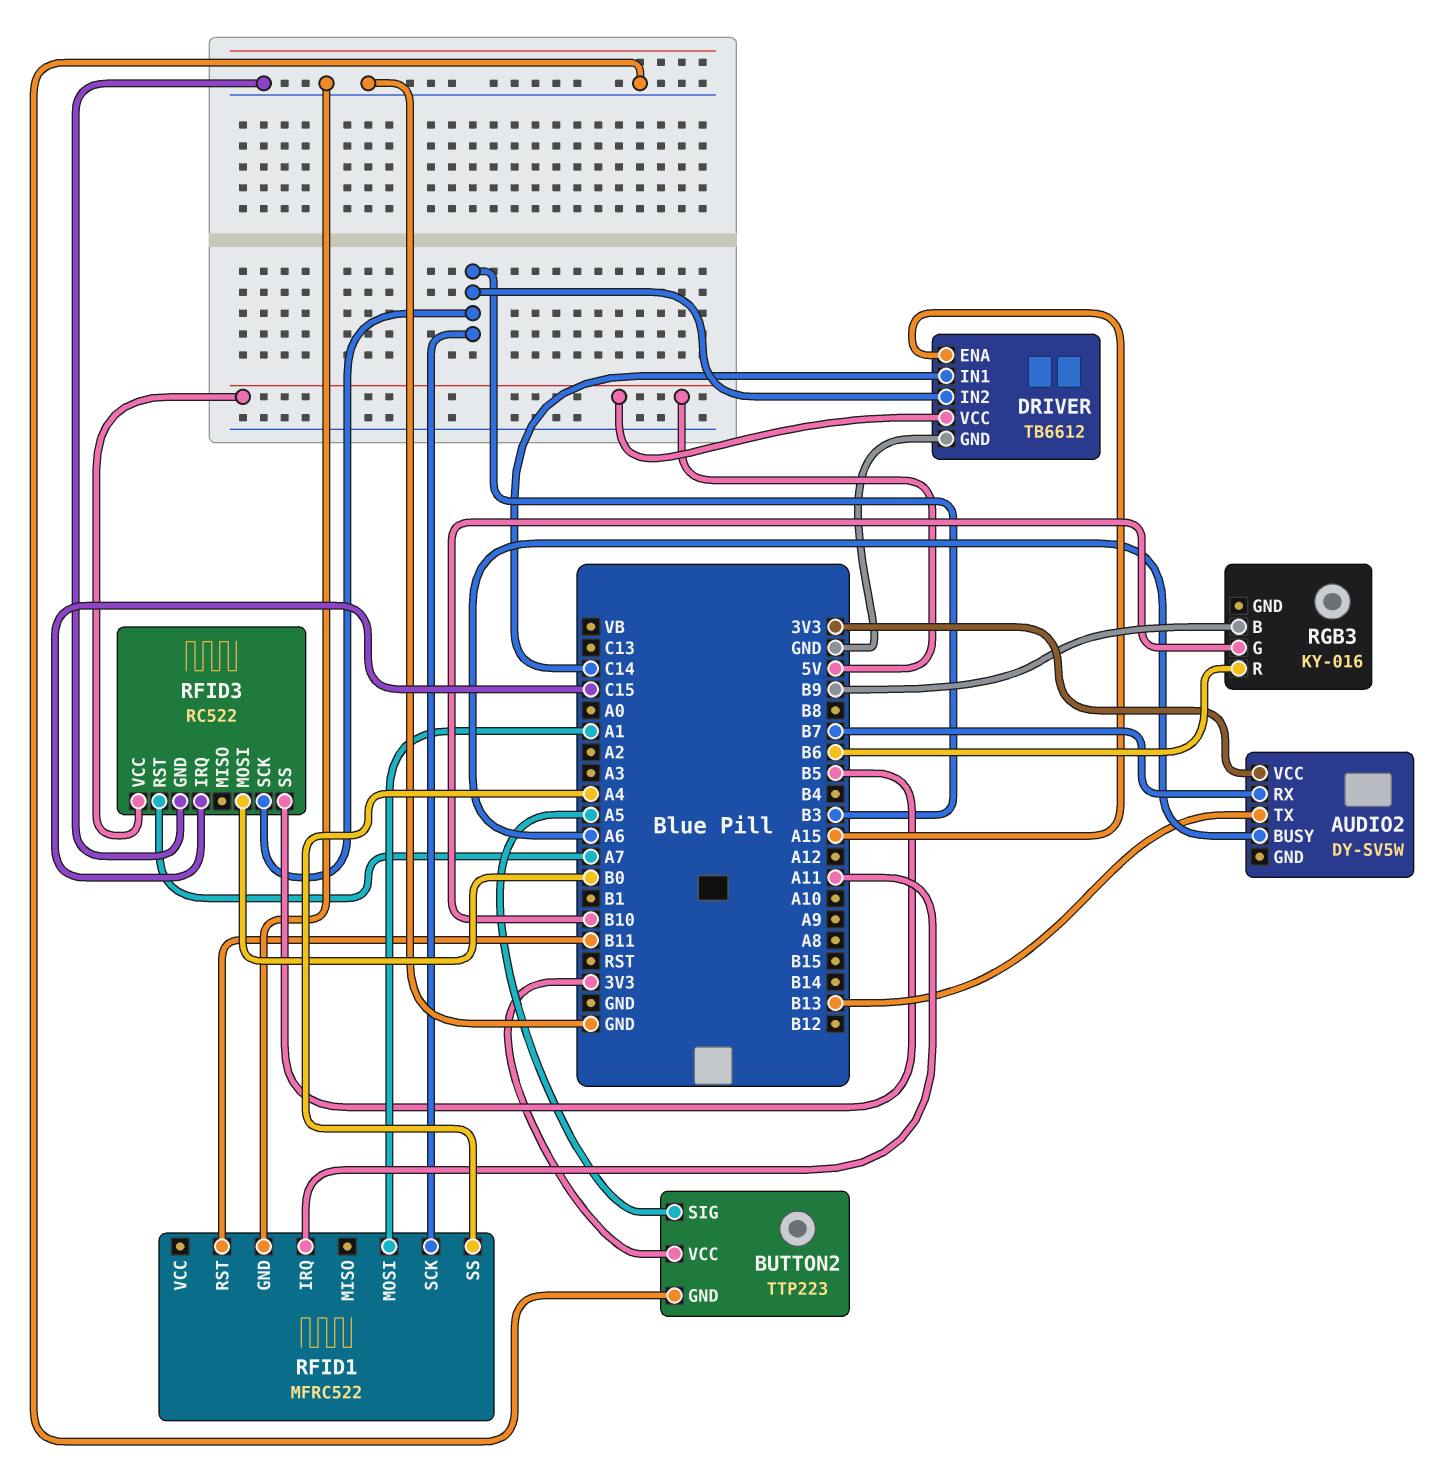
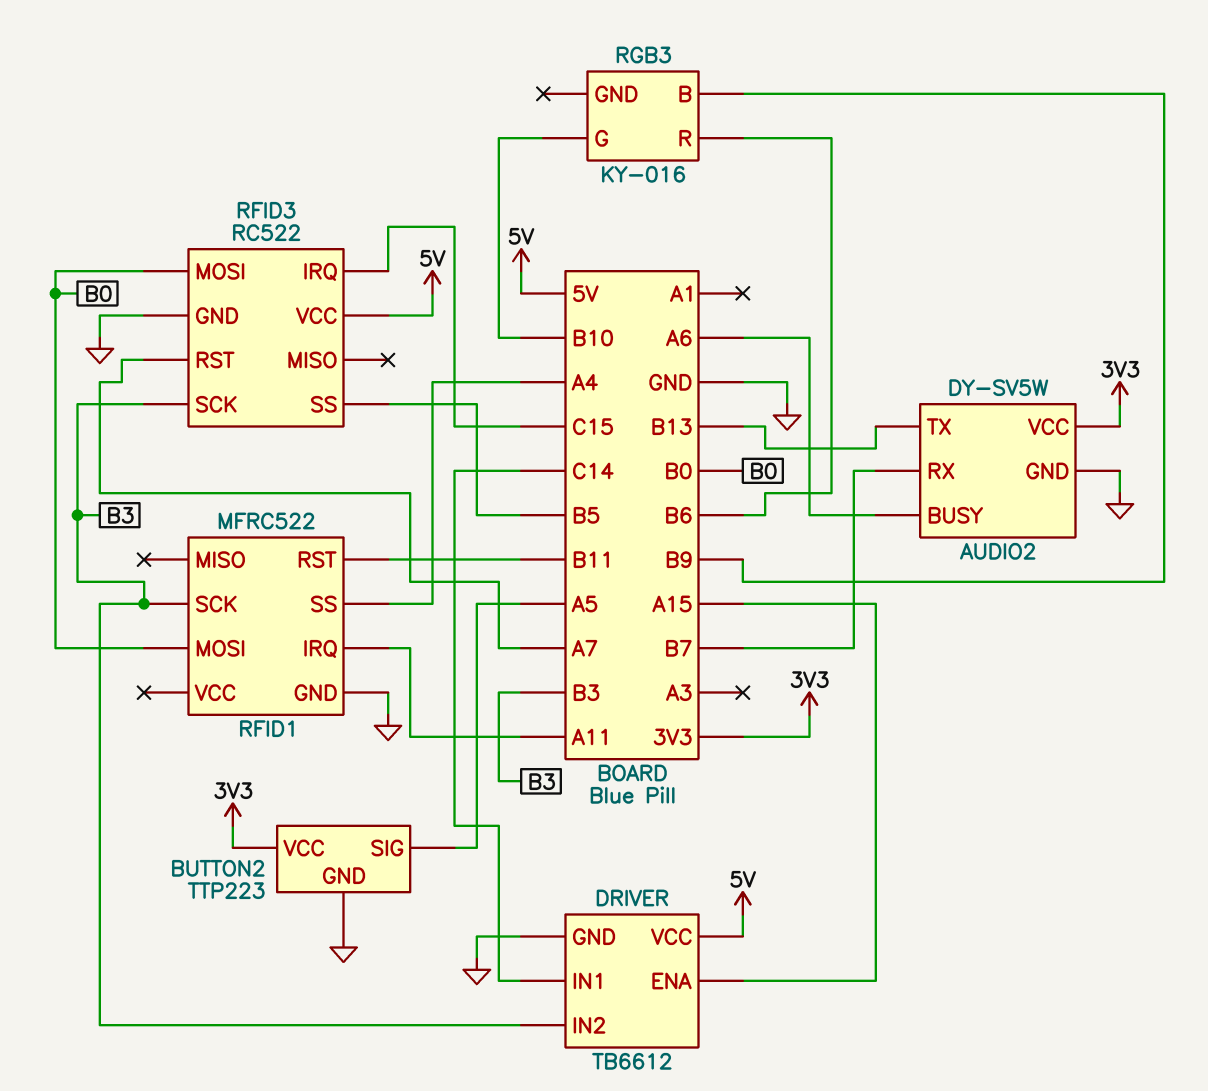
AUDIO2 pin GND: none -> GND
RFID1 pin MOSI: A1 -> B0

